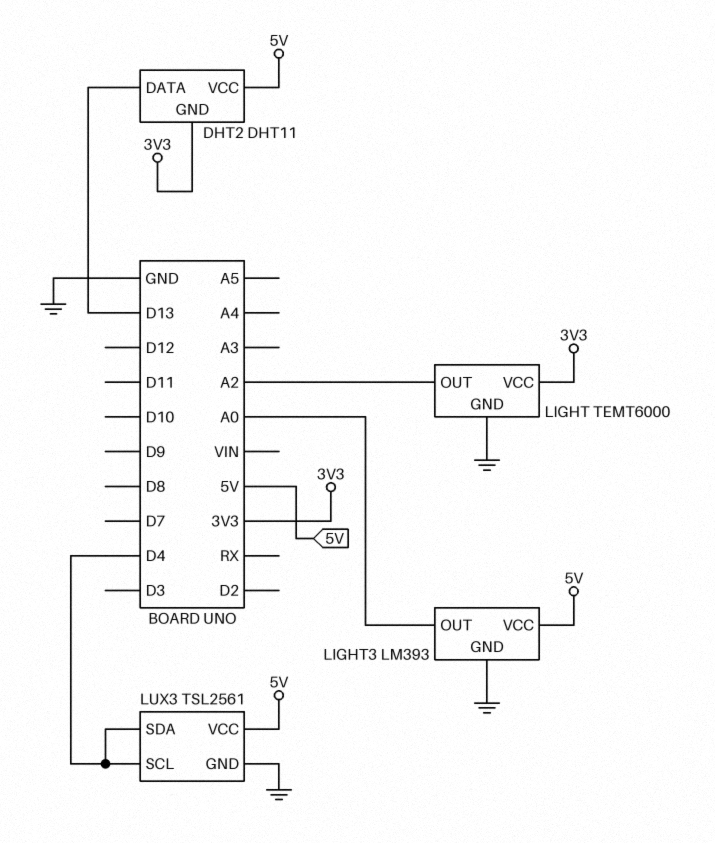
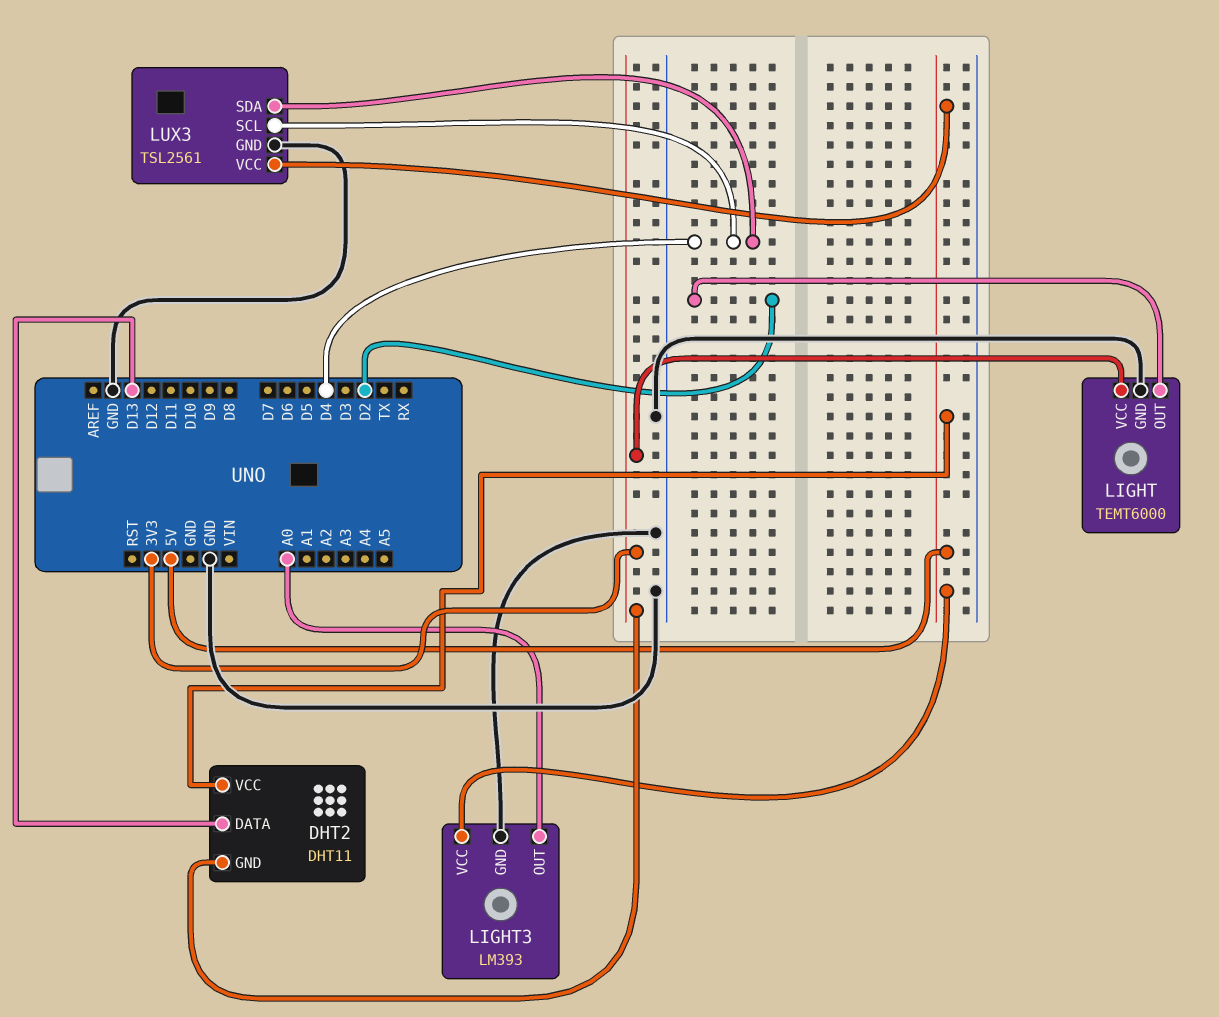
LIGHT pin OUT: A2 -> D2

